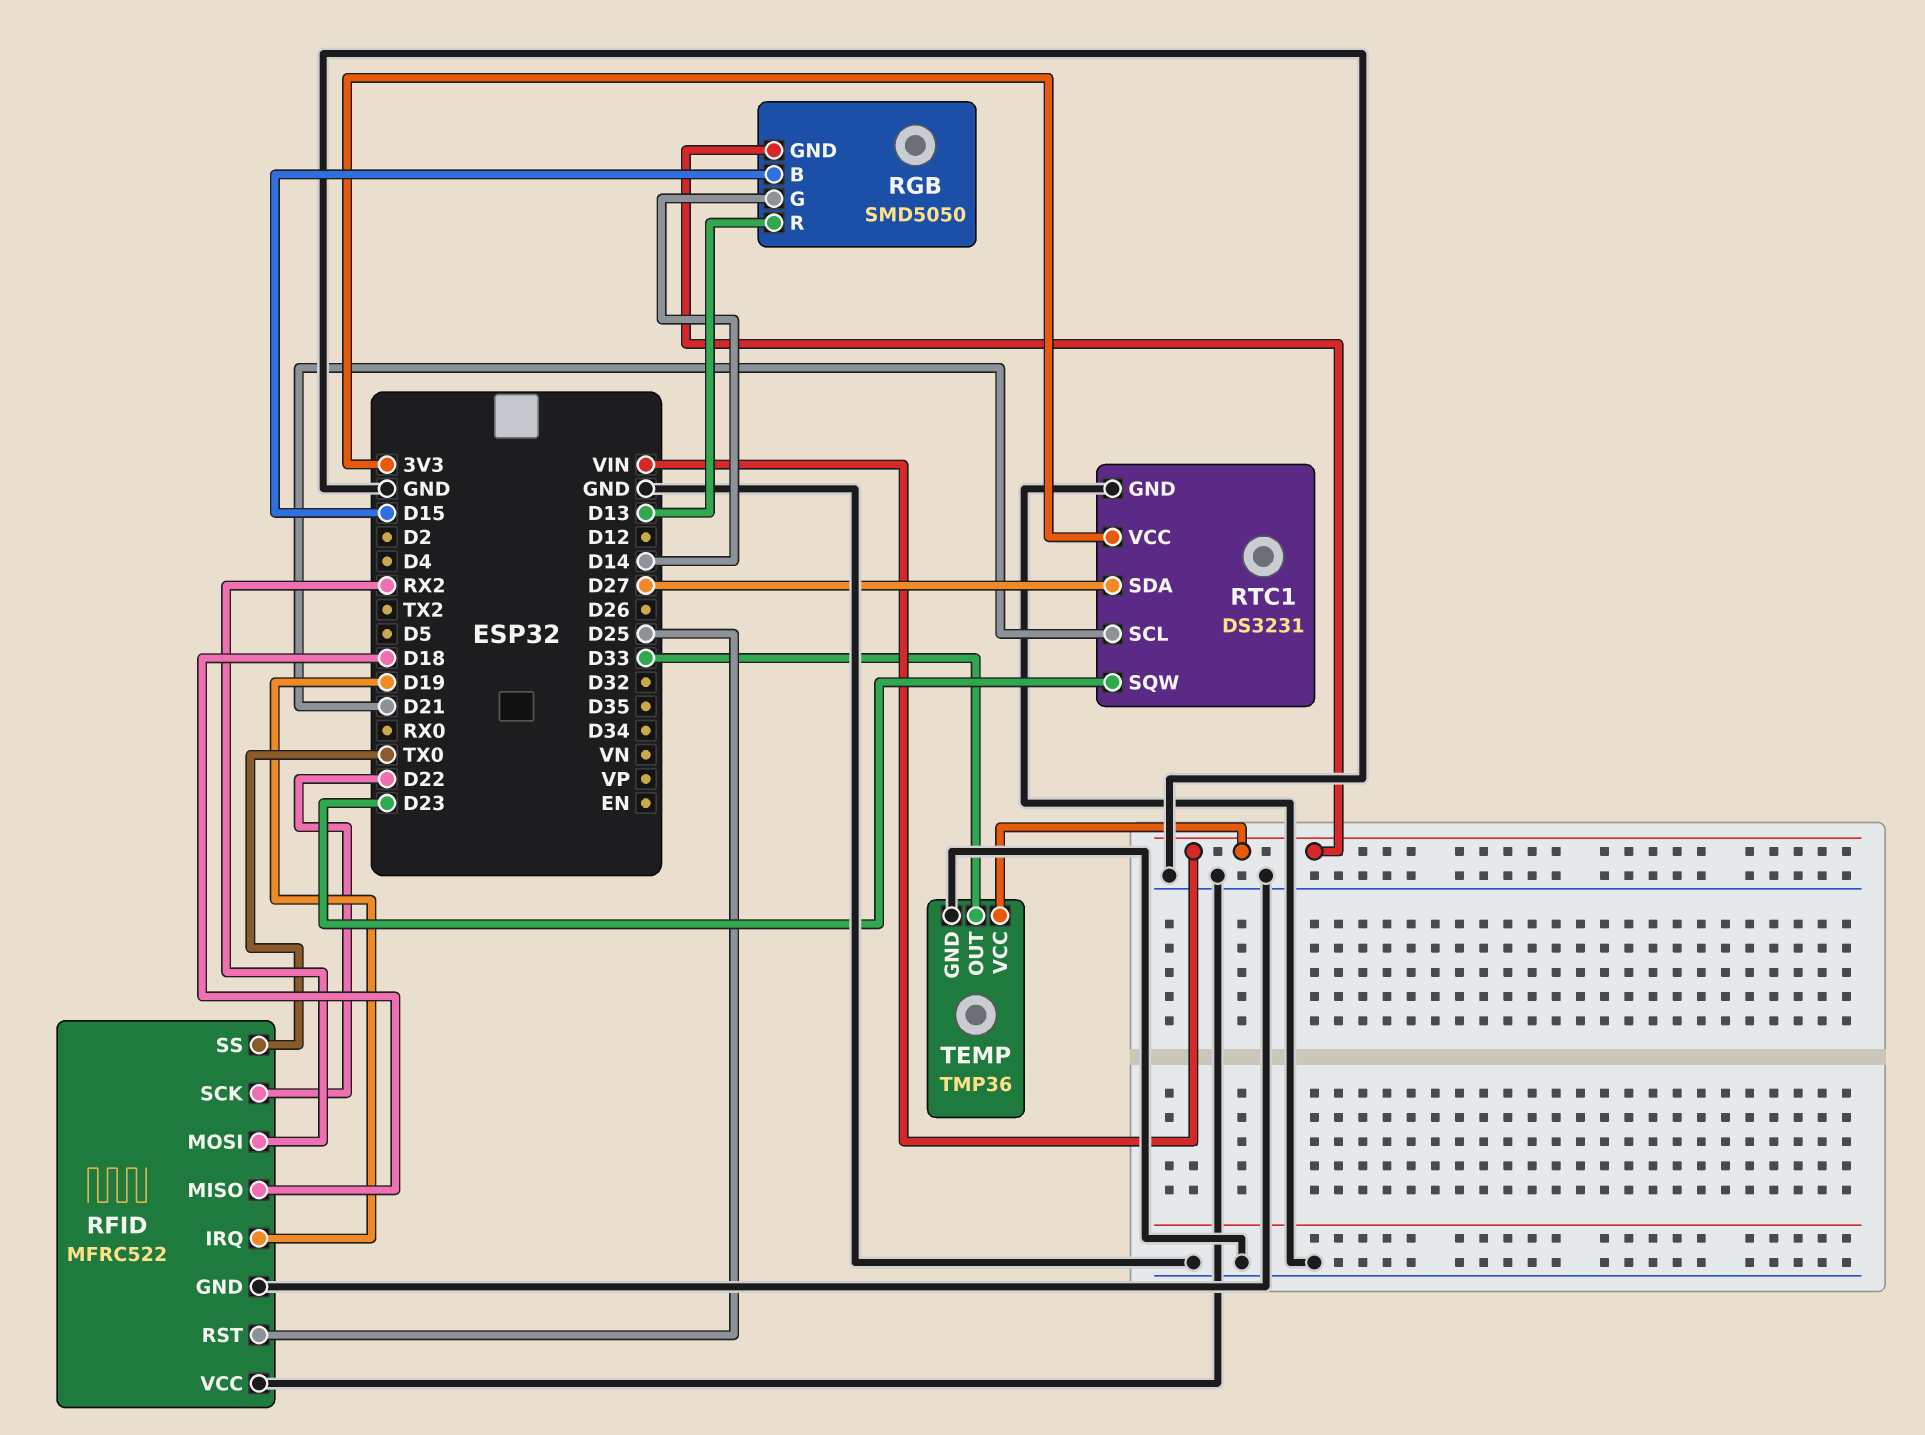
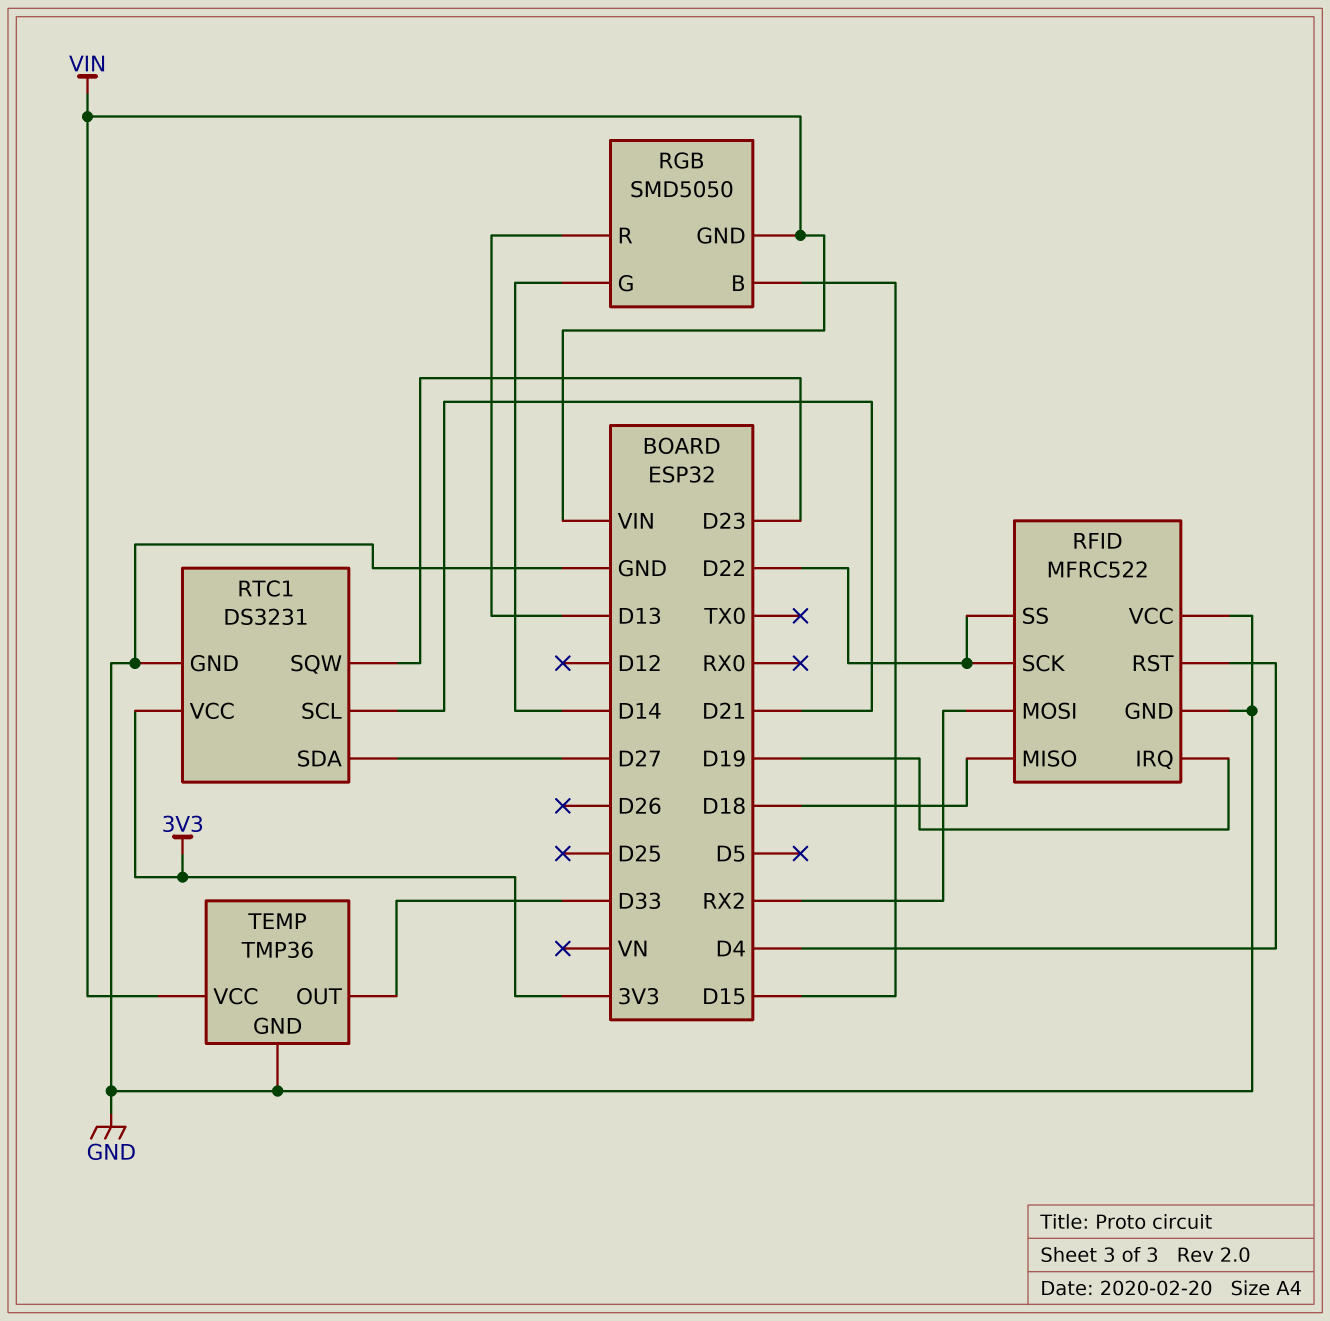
RFID pin RST: D25 -> D4
RFID pin SS: TX0 -> D22

